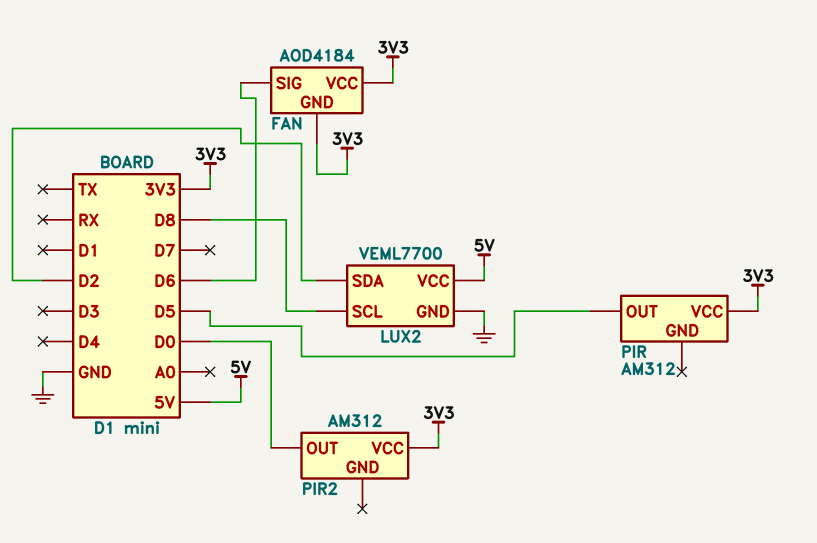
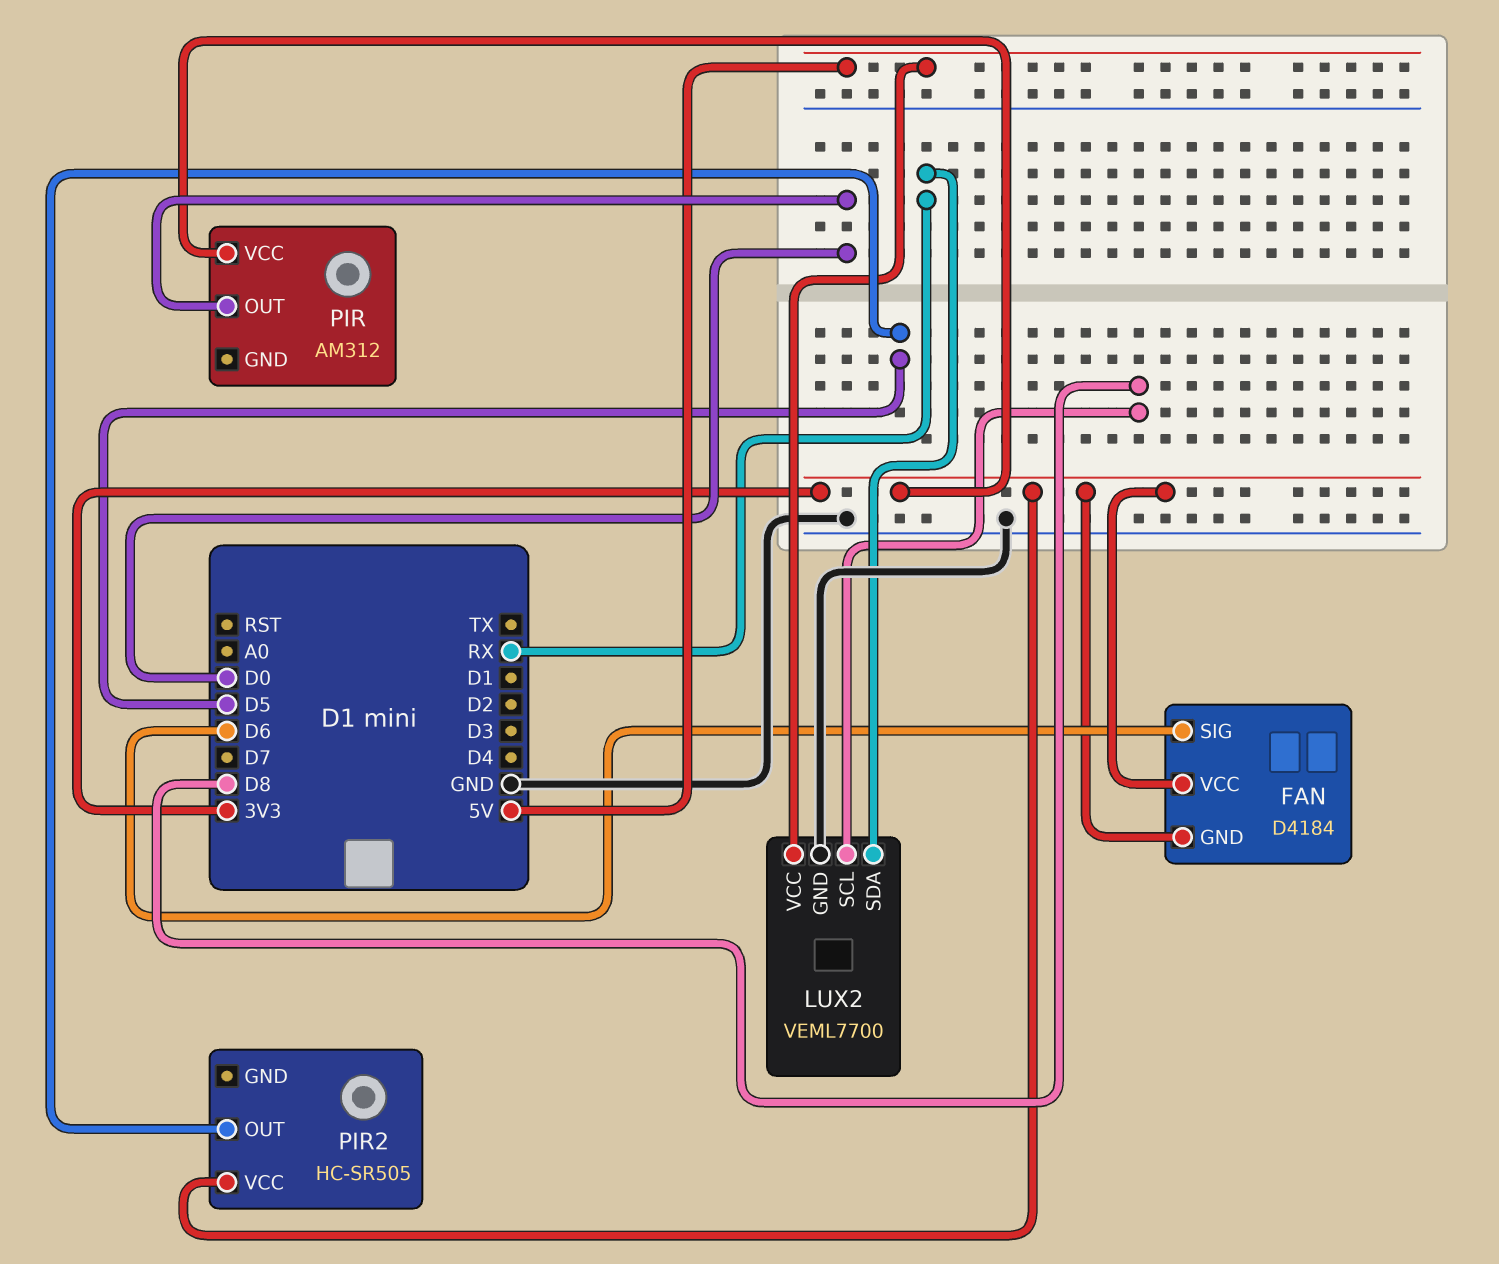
FAN: AOD4184 -> D4184
LUX2 pin SDA: D2 -> RX
PIR pin OUT: D5 -> D0
PIR2: AM312 -> HC-SR505
PIR2 pin OUT: D0 -> D5

